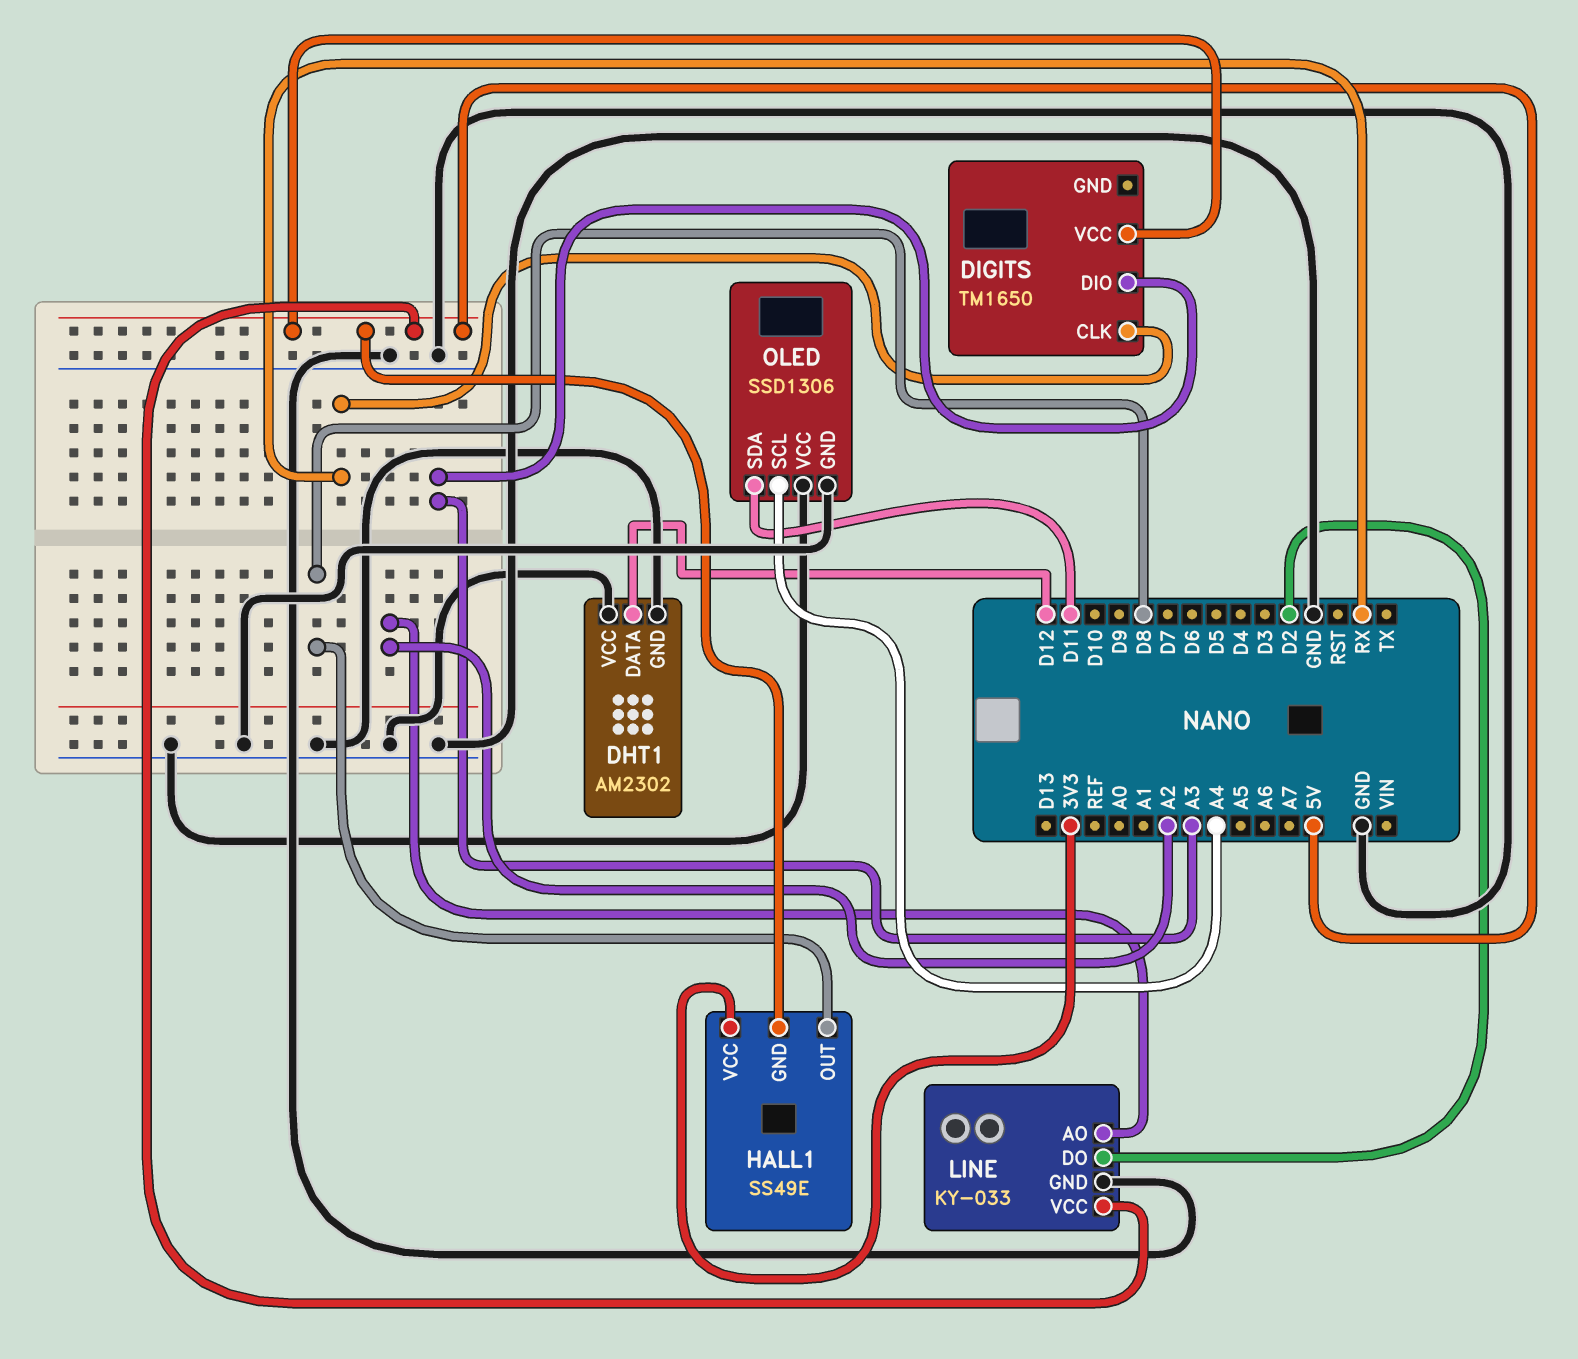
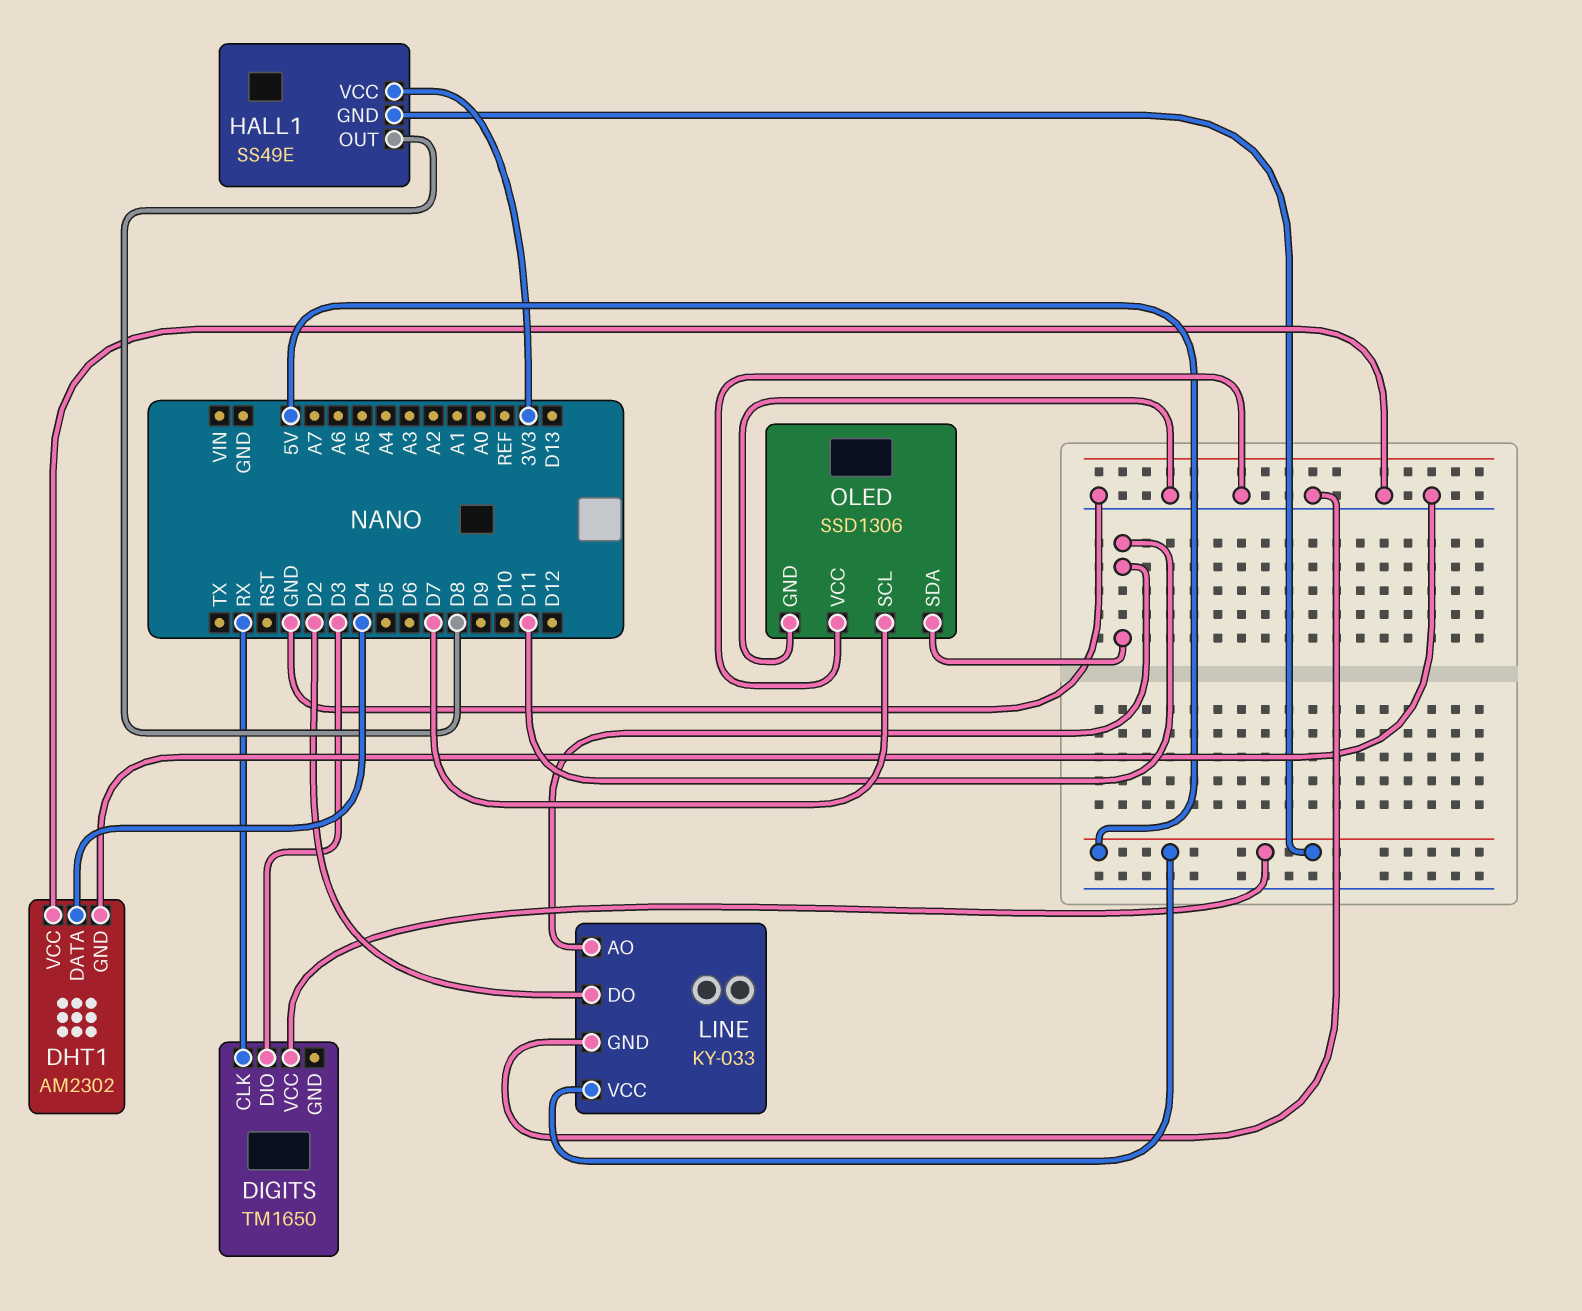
DHT1 pin DATA: D12 -> D4
DIGITS pin DIO: A3 -> D3
LINE pin AO: A2 -> D11
OLED pin SCL: A4 -> D7

